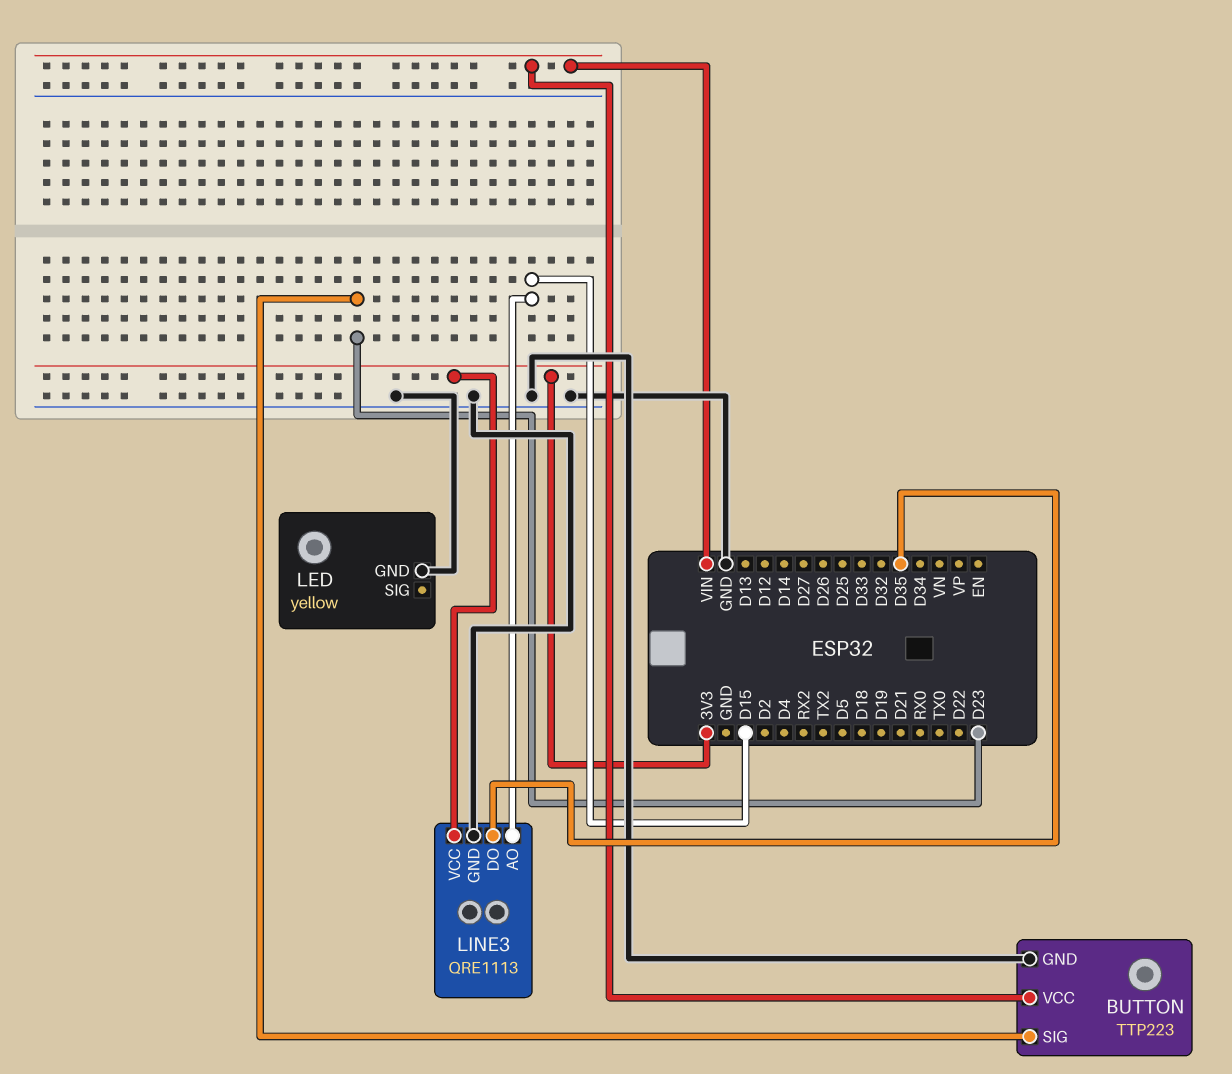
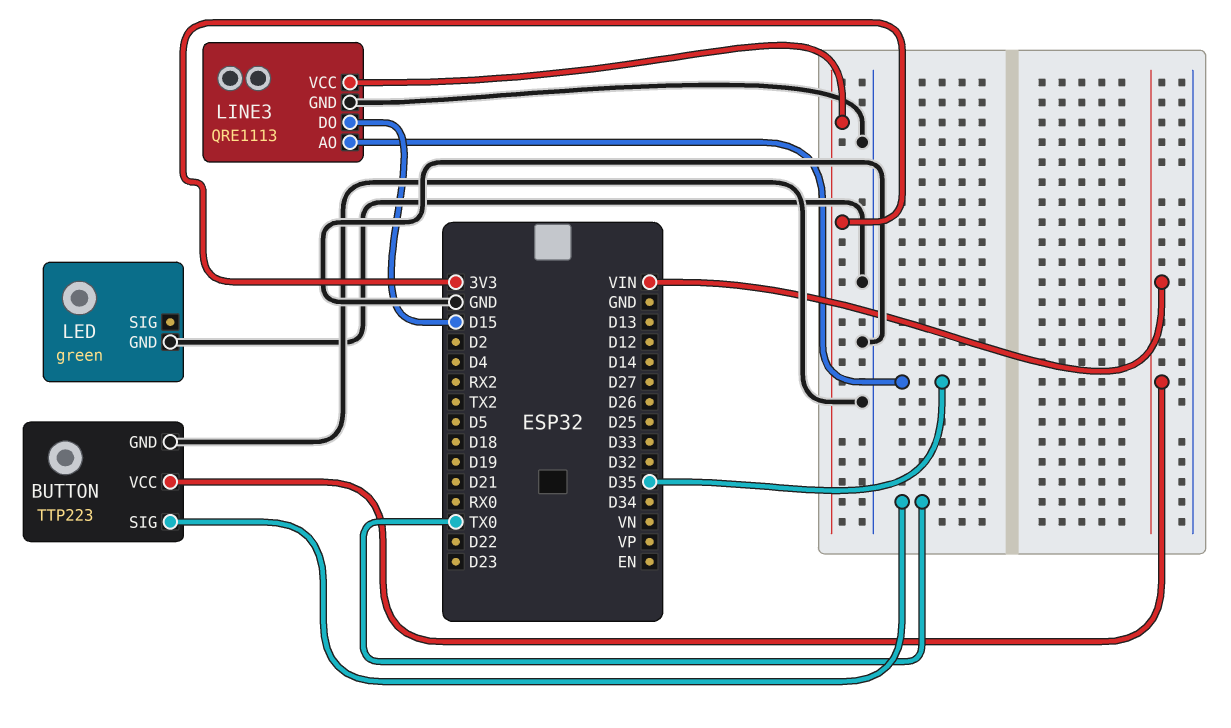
BUTTON pin SIG: D23 -> TX0
LED: yellow -> green
LINE3 pin AO: D15 -> D35
LINE3 pin DO: D35 -> D15

